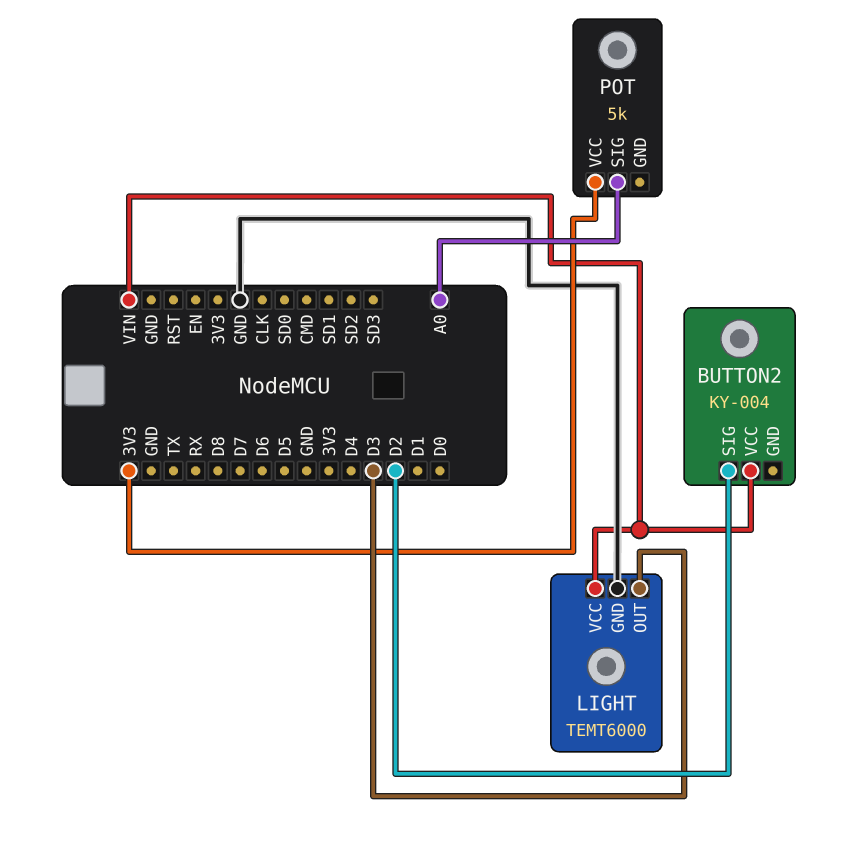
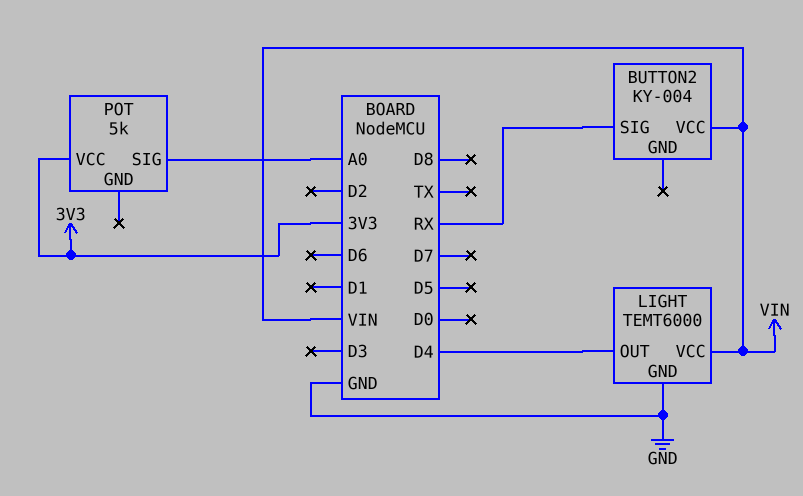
BUTTON2 pin SIG: D2 -> RX
LIGHT pin OUT: D3 -> D4

